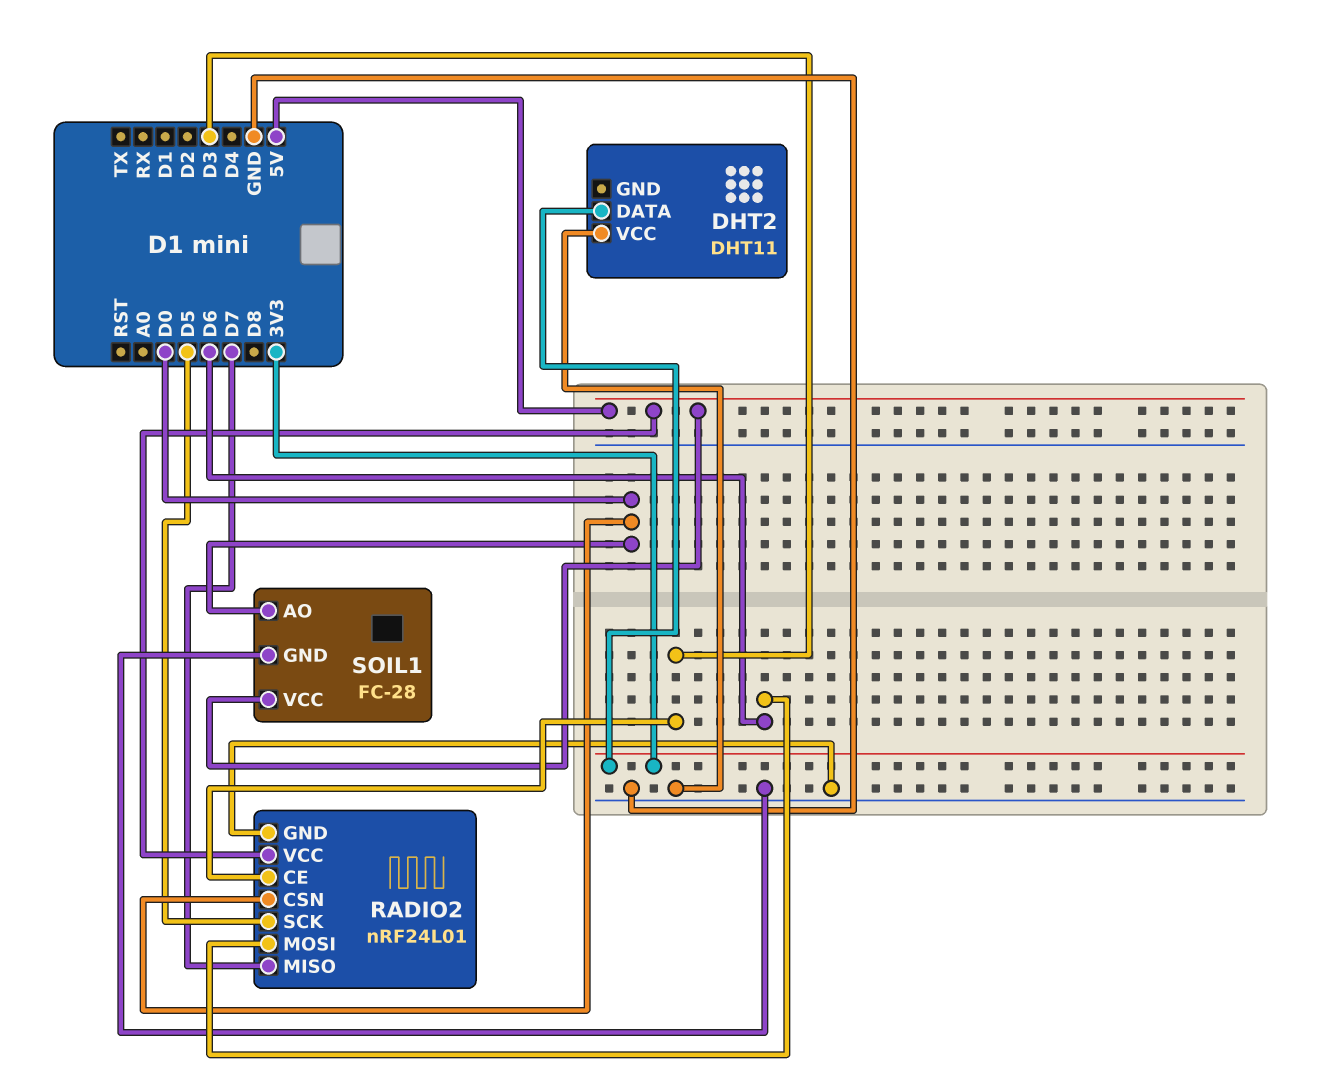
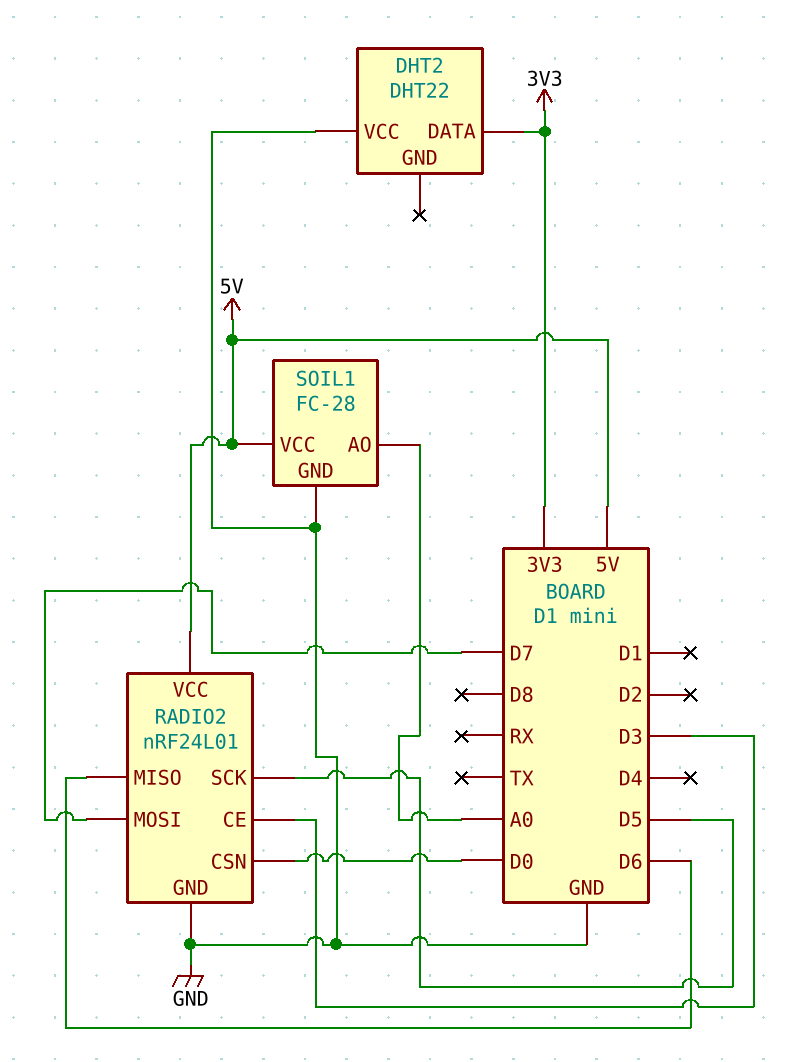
DHT2: DHT11 -> DHT22
RADIO2 pin MISO: D7 -> D6
RADIO2 pin MOSI: D6 -> D7
SOIL1 pin AO: D0 -> A0

